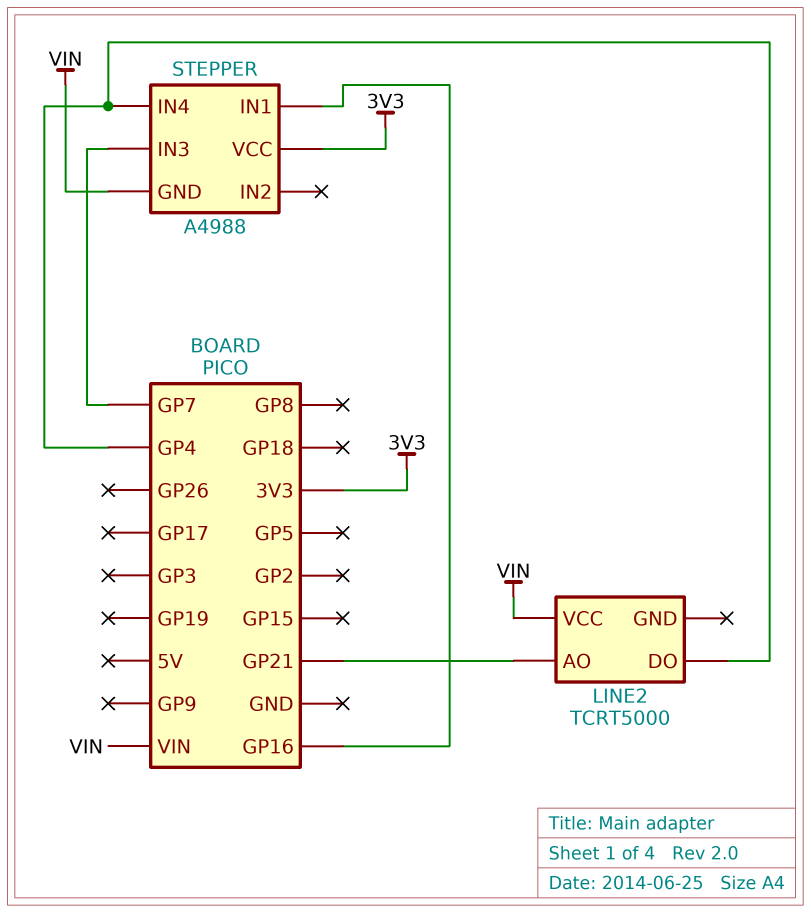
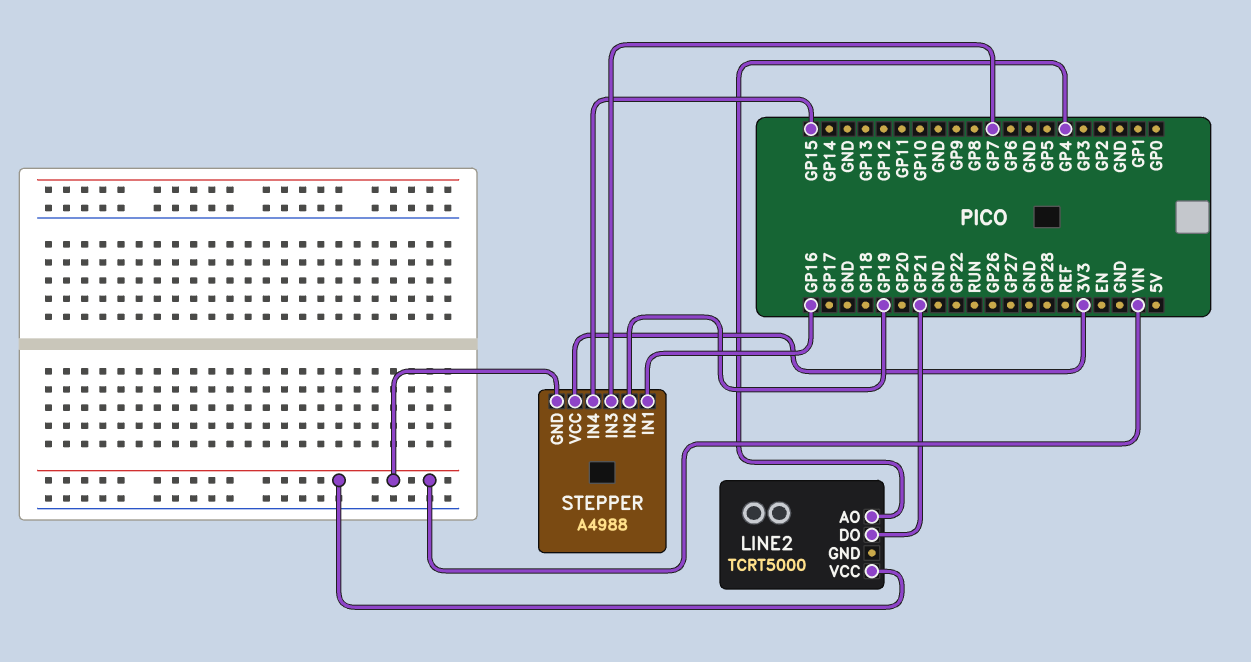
LINE2 pin AO: GP21 -> GP4
LINE2 pin DO: GP4 -> GP21
STEPPER pin IN2: none -> GP19
STEPPER pin IN4: GP4 -> GP15

